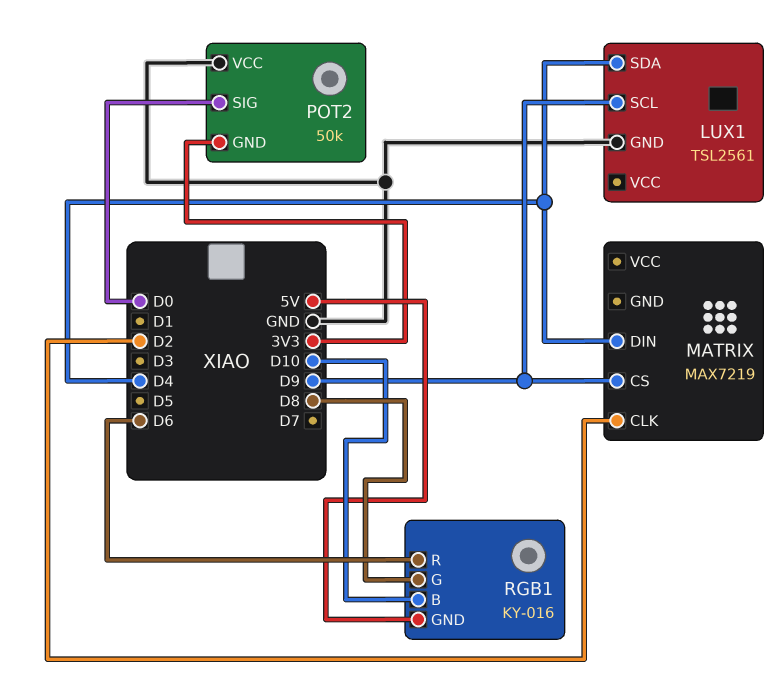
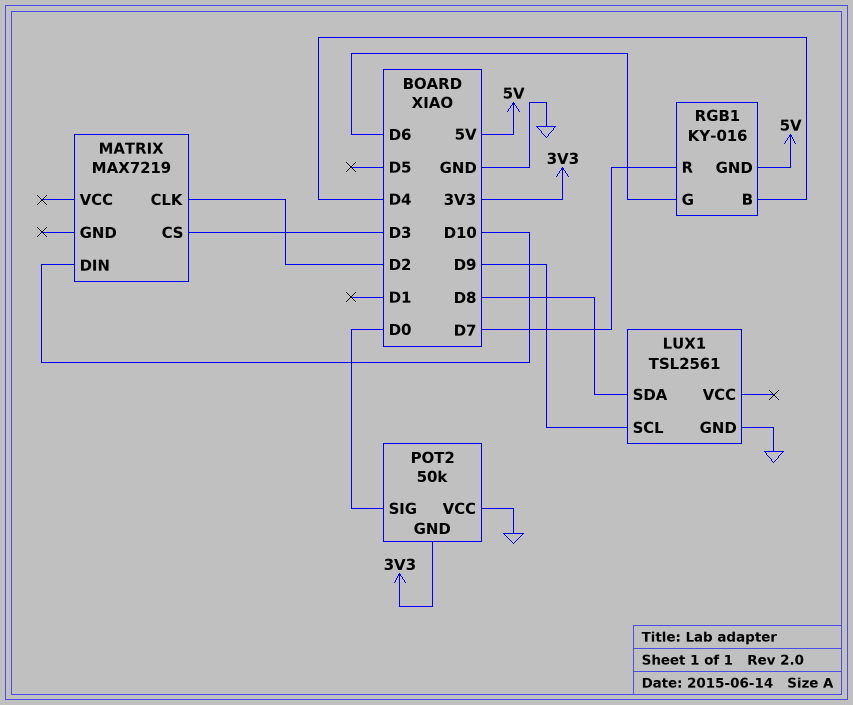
LUX1 pin SDA: D4 -> D8
MATRIX pin CS: D9 -> D3
MATRIX pin DIN: D4 -> D10
RGB1 pin B: D10 -> D4
RGB1 pin G: D8 -> D6
RGB1 pin R: D6 -> D7

